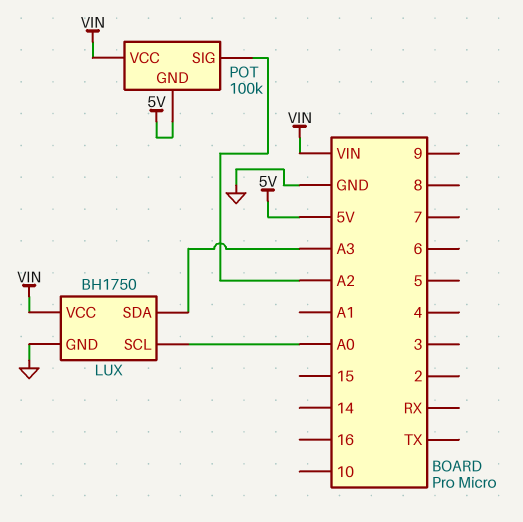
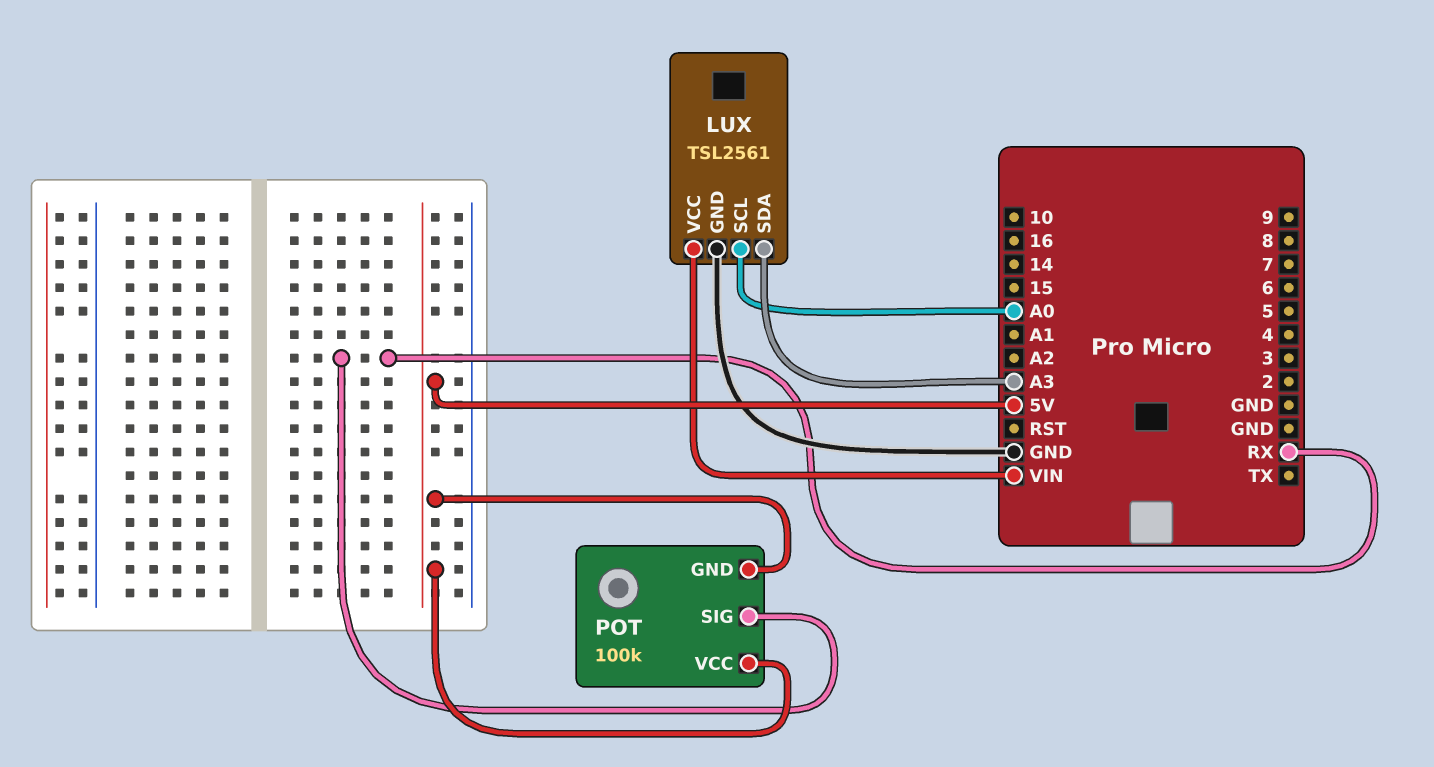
LUX: BH1750 -> TSL2561
POT pin SIG: A2 -> RX
POT pin VCC: VIN -> 5V

